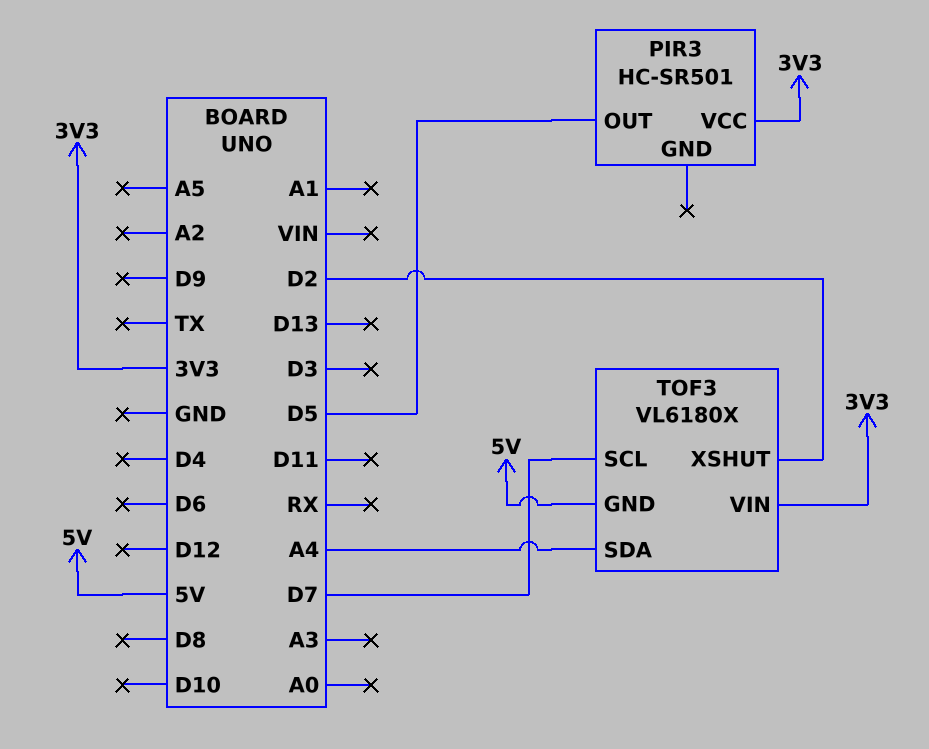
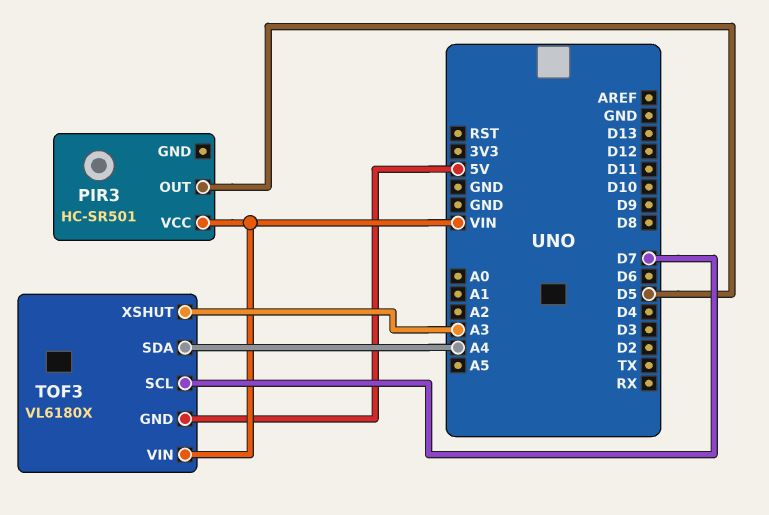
PIR3 pin VCC: 3V3 -> VIN
TOF3 pin VIN: 3V3 -> VIN
TOF3 pin XSHUT: D2 -> A3

